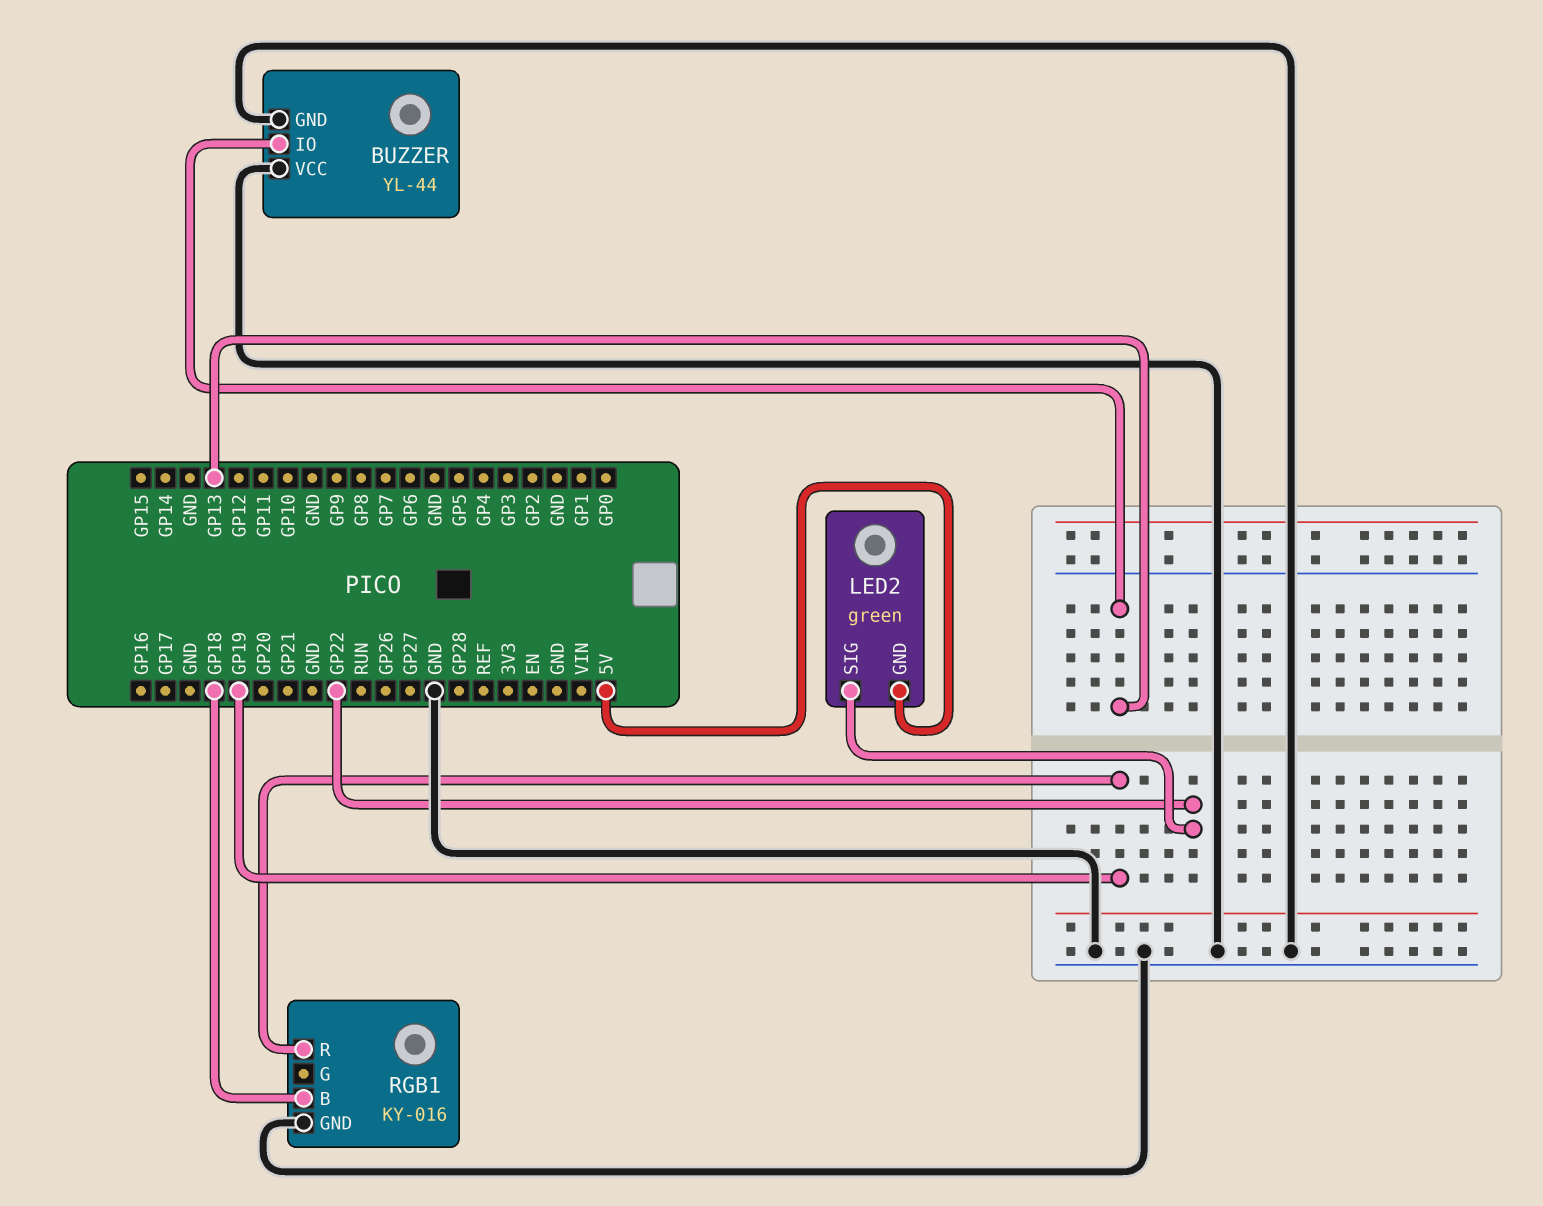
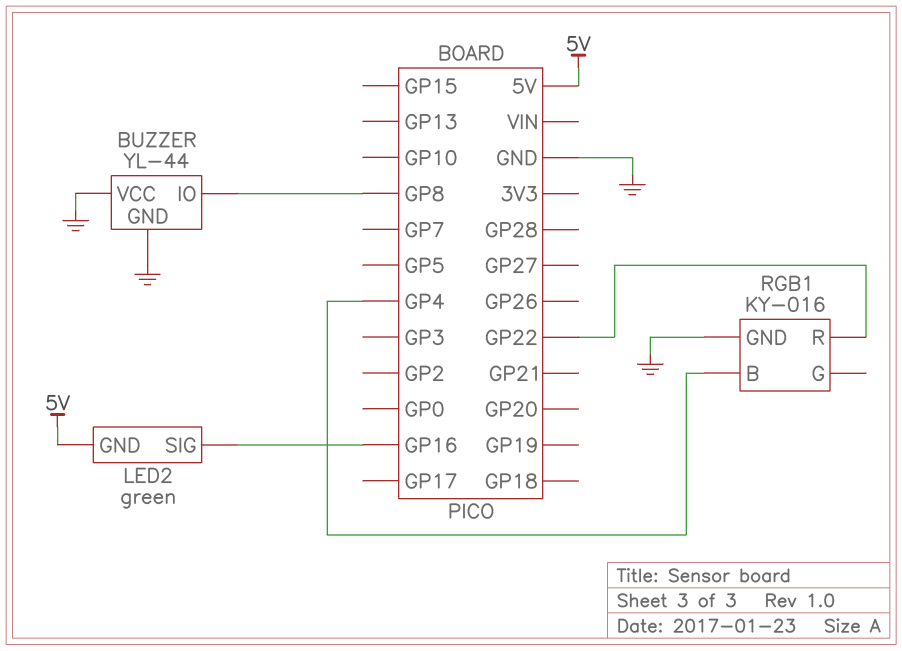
BUZZER pin IO: GP13 -> GP8
LED2 pin SIG: GP22 -> GP16
RGB1 pin B: GP18 -> GP4
RGB1 pin R: GP19 -> GP22

